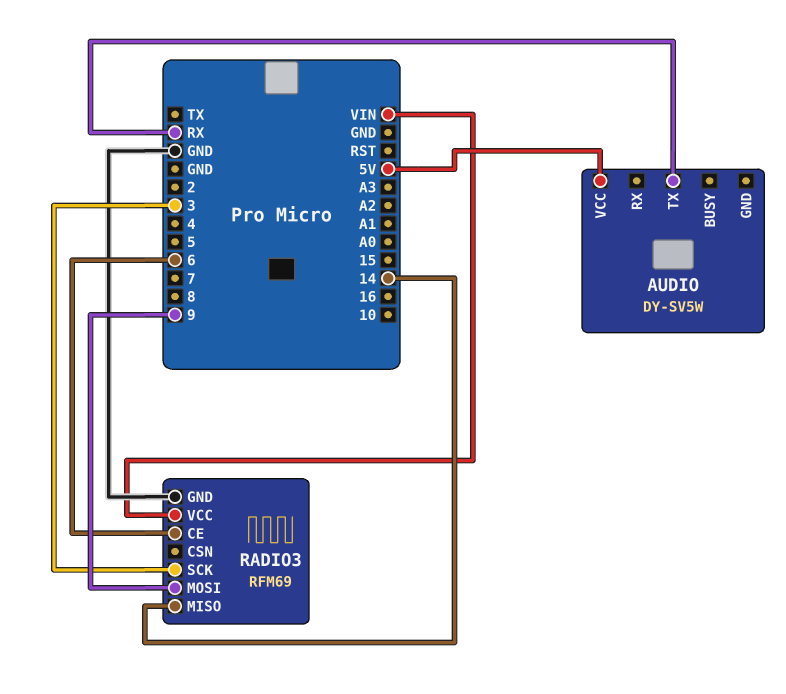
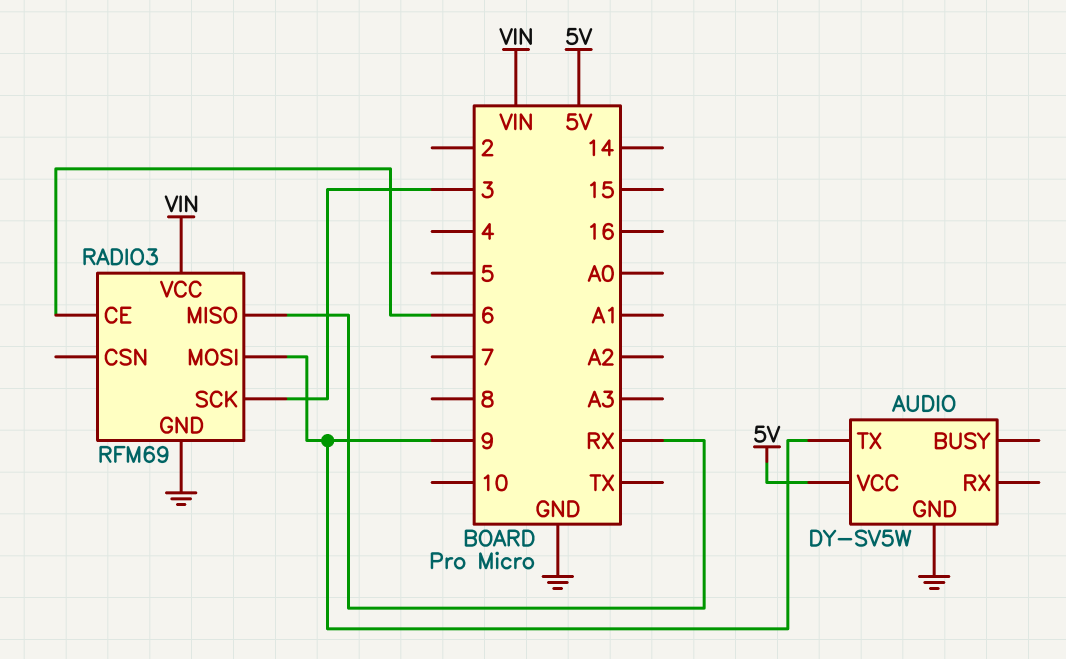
AUDIO pin GND: none -> GND
AUDIO pin TX: RX -> 9
RADIO3 pin MISO: 14 -> RX

